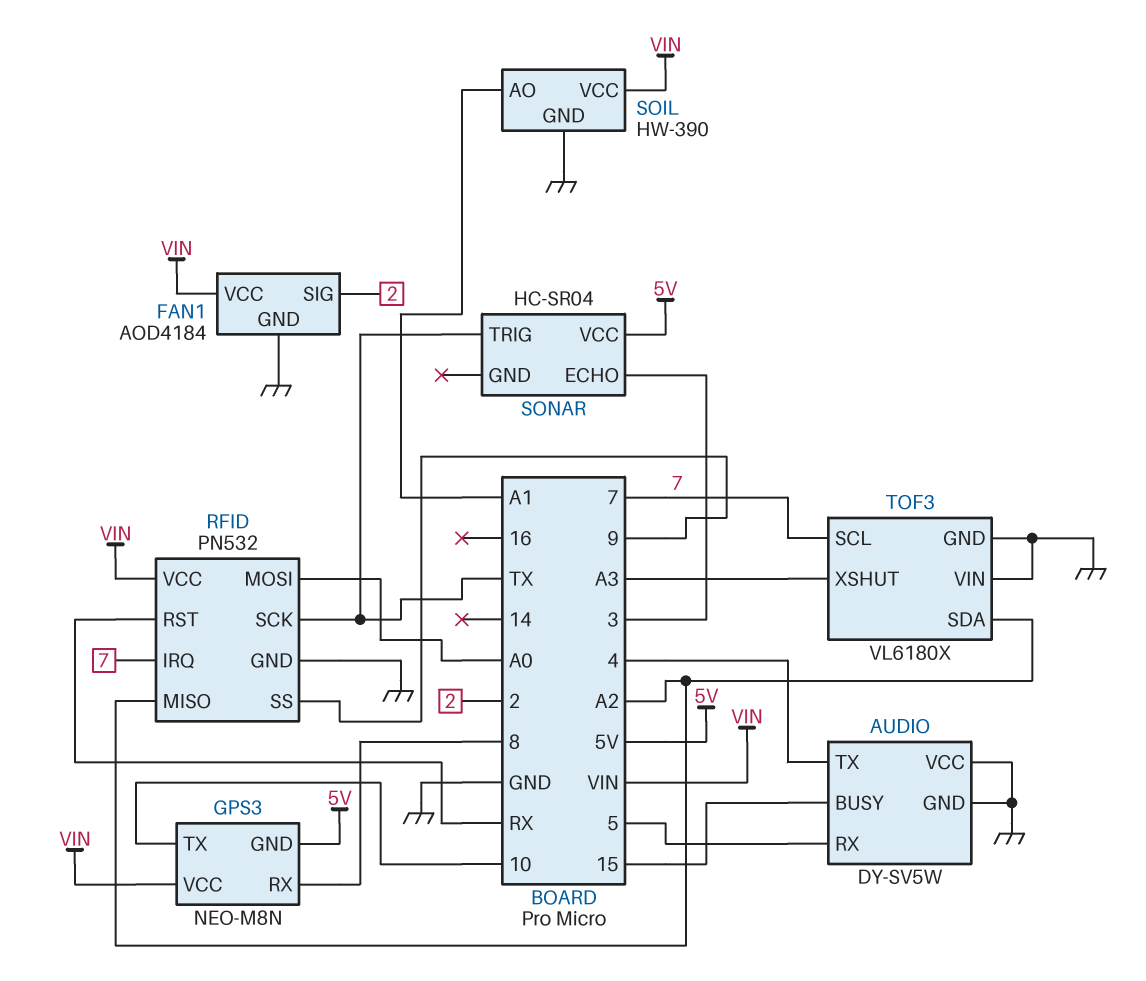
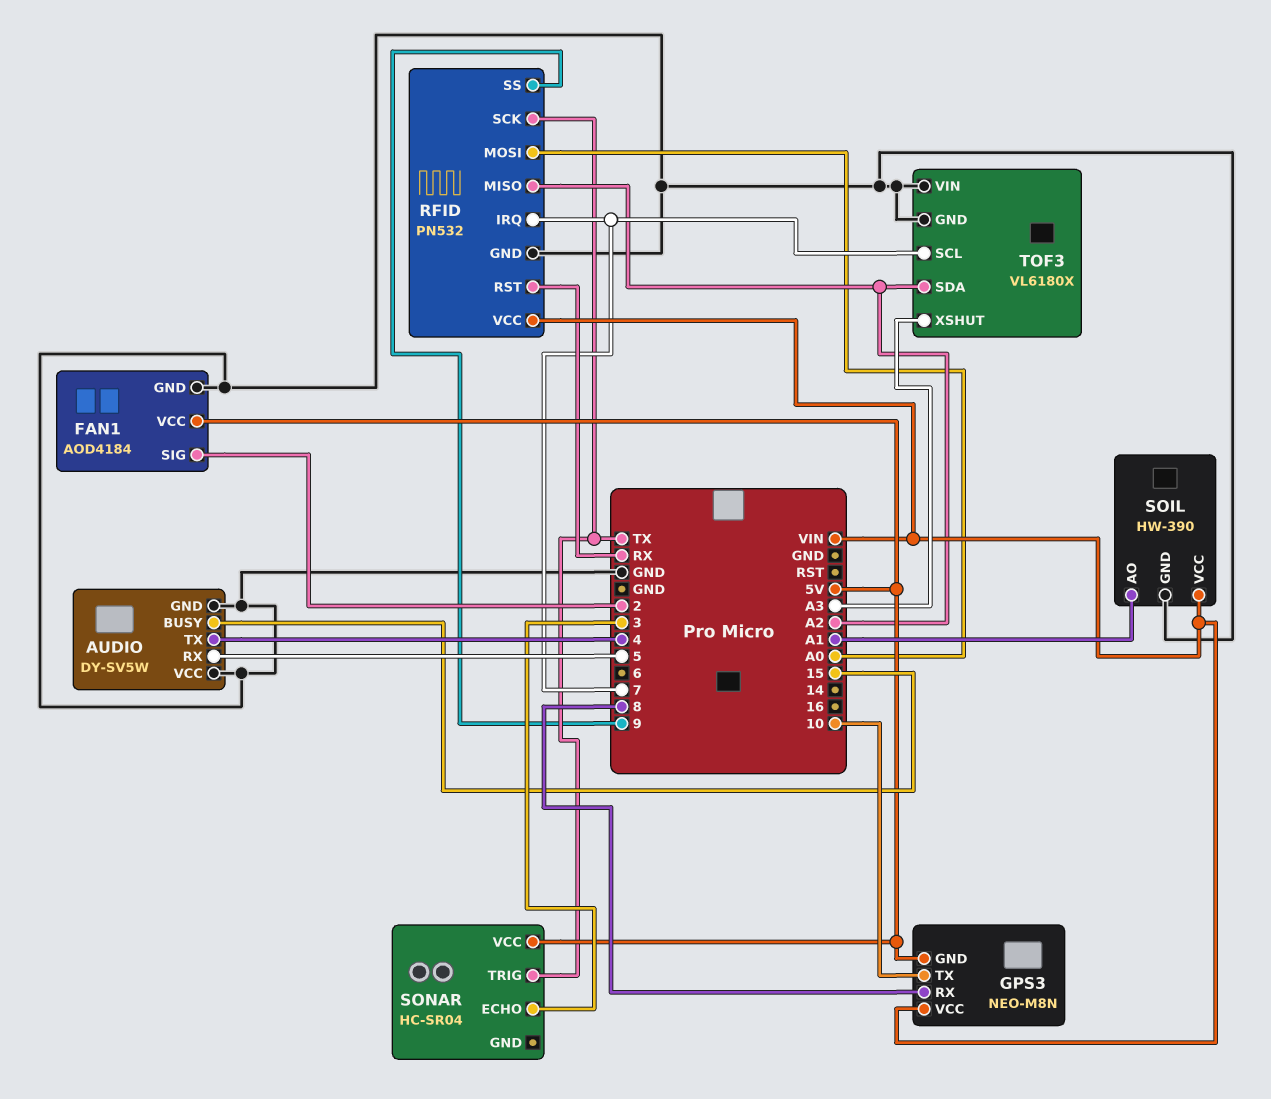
FAN1 pin VCC: VIN -> 5V

